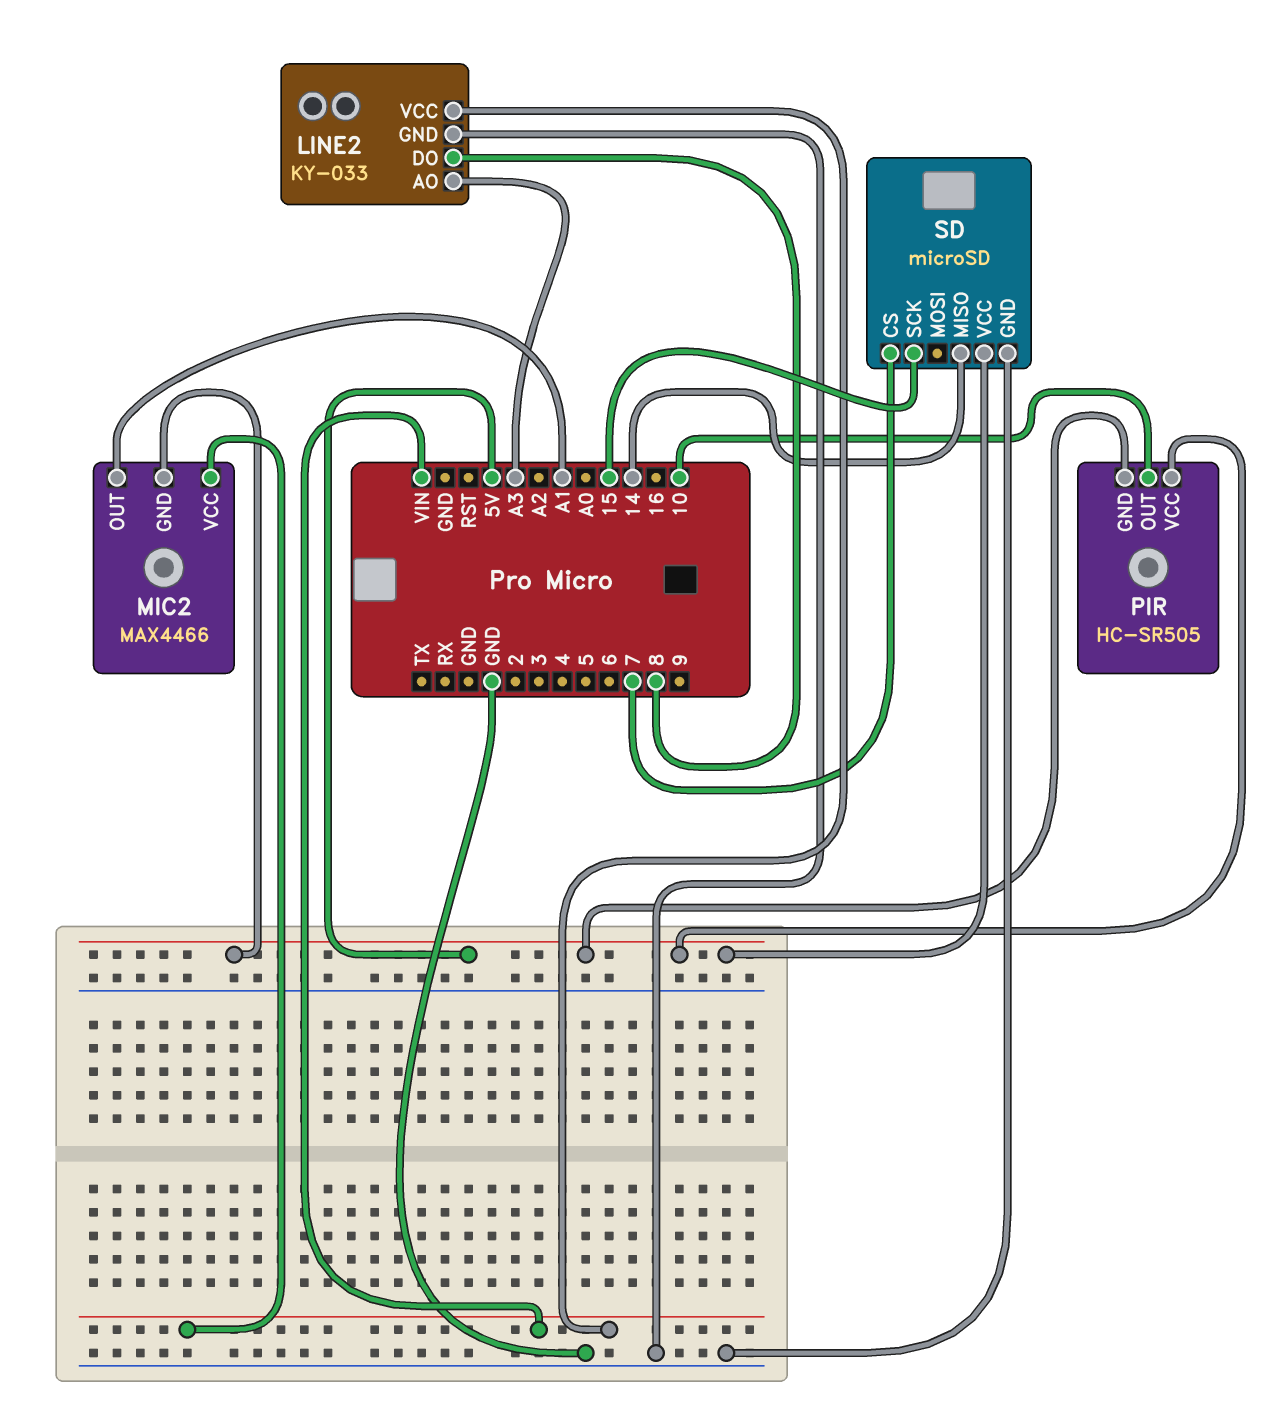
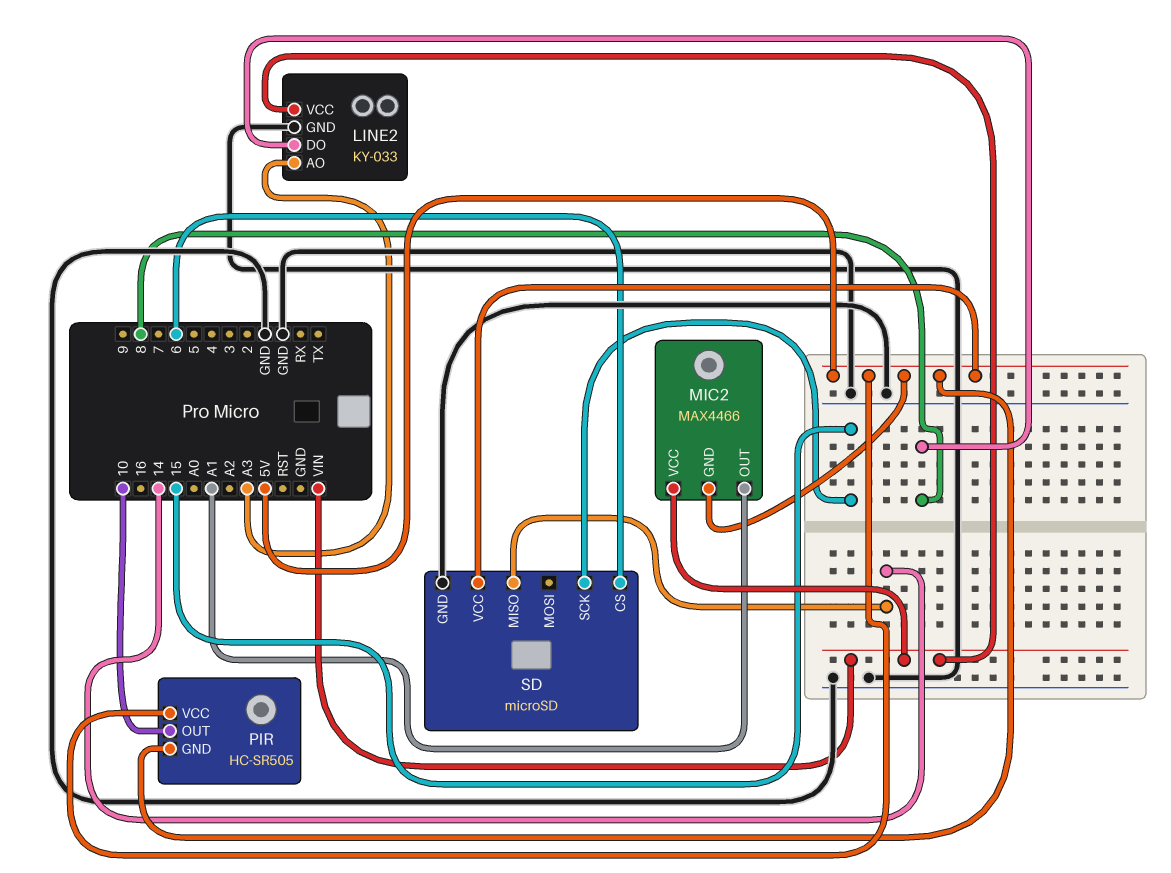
SD pin CS: 7 -> 6

